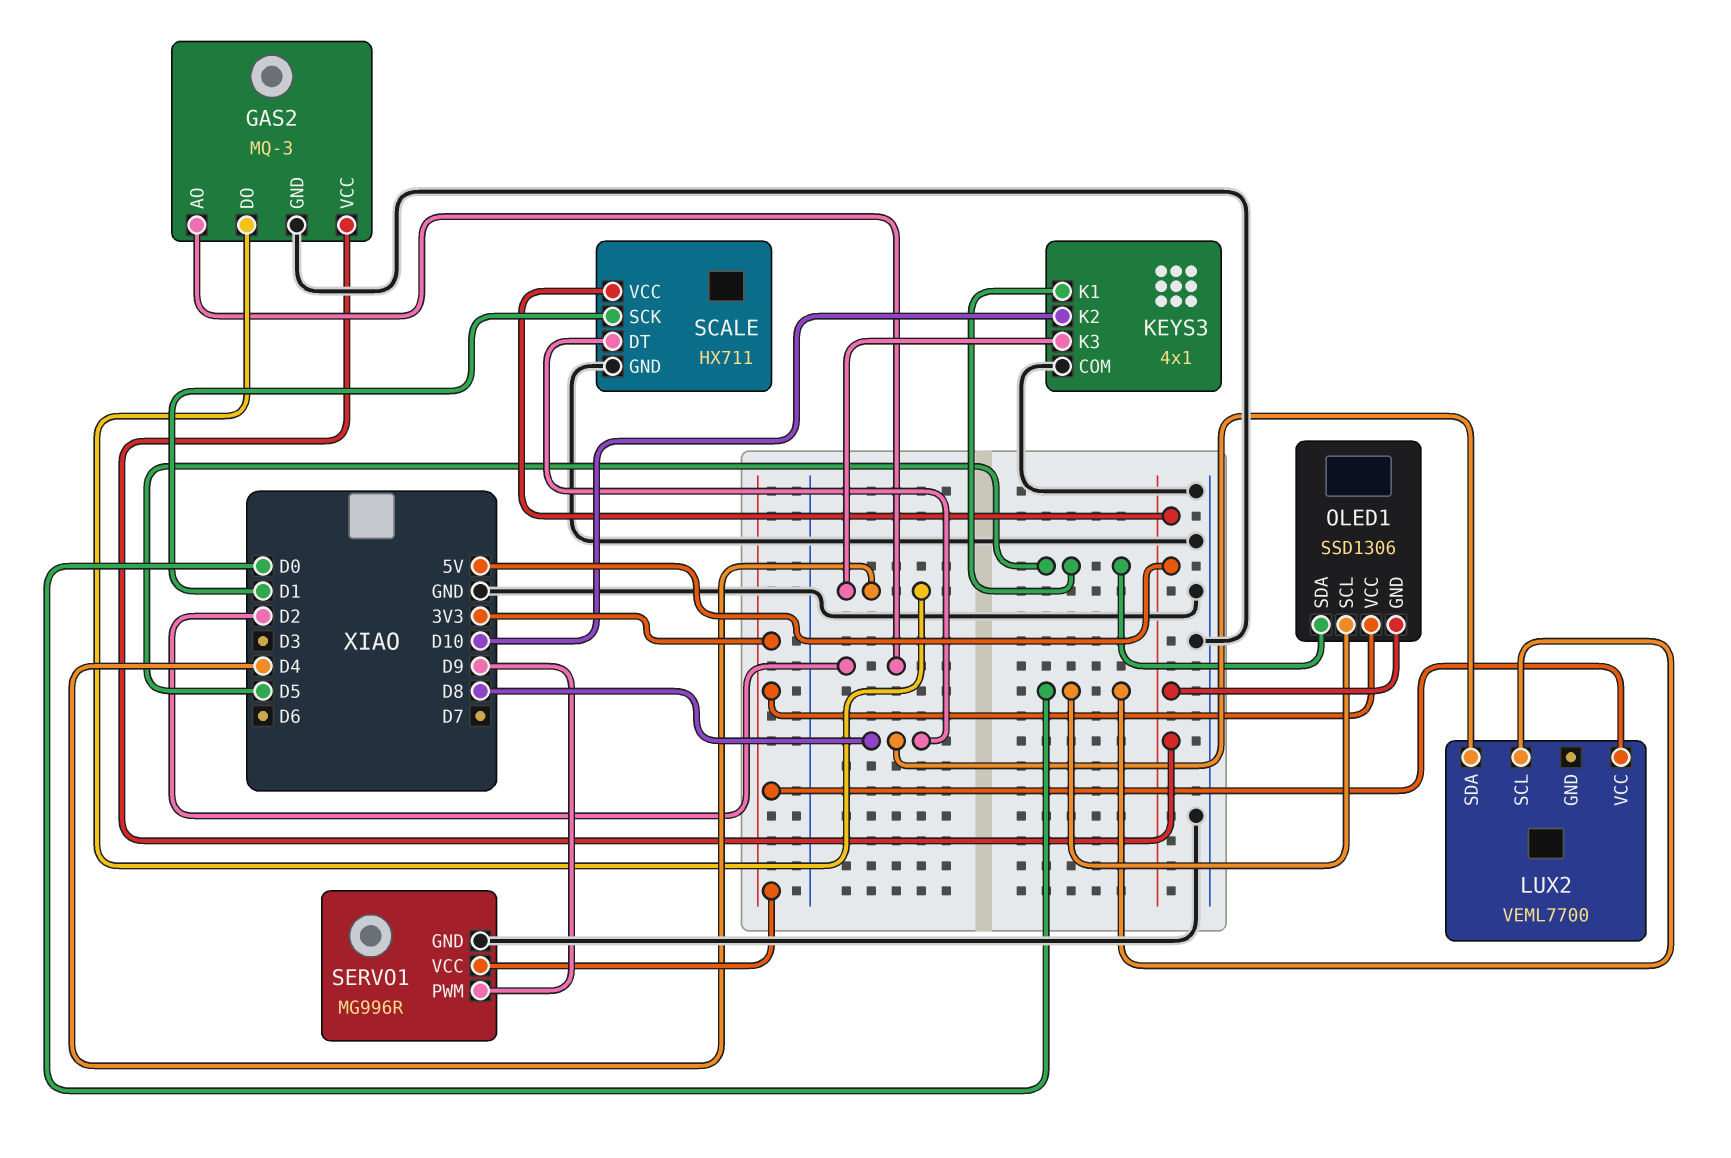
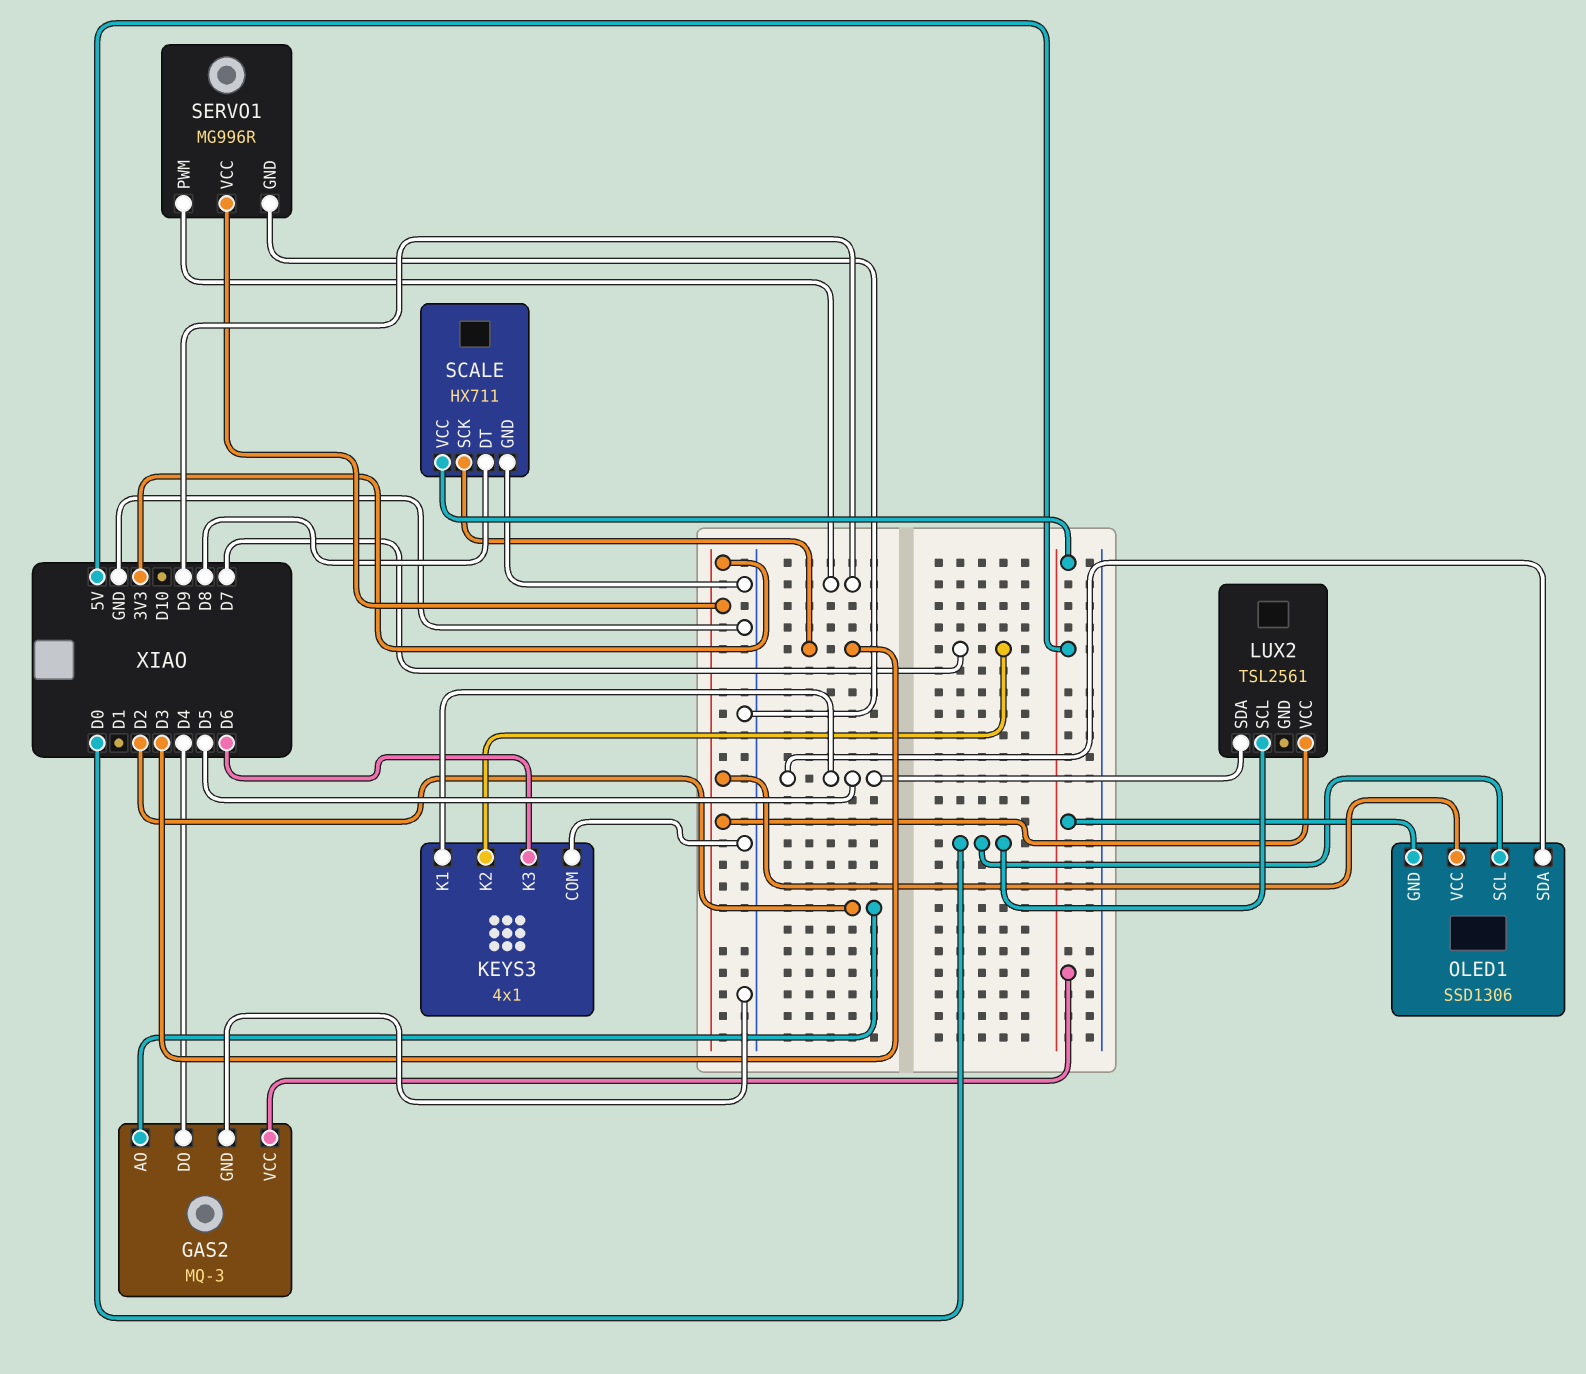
KEYS3 pin K2: D10 -> D7
KEYS3 pin K3: D4 -> D6
LUX2: VEML7700 -> TSL2561
LUX2 pin SDA: D8 -> D5
SCALE pin SCK: D1 -> D3

